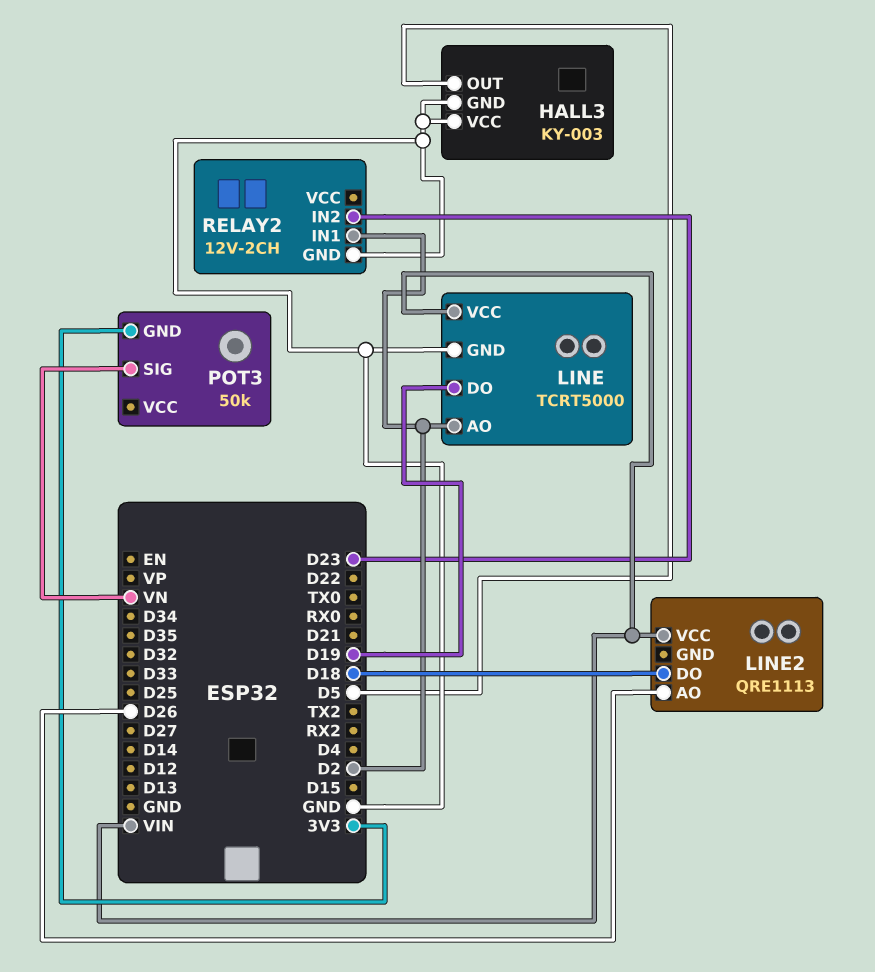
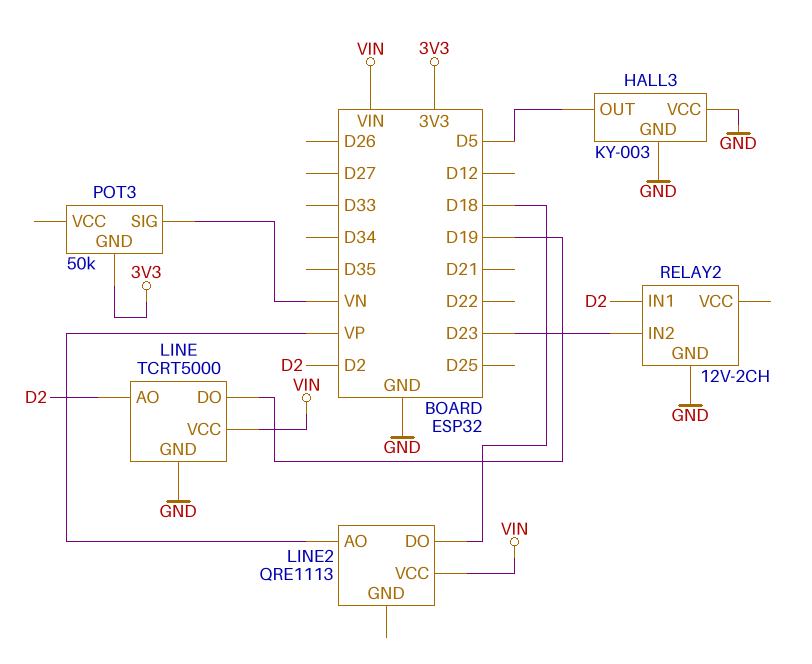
LINE2 pin AO: D26 -> VP

